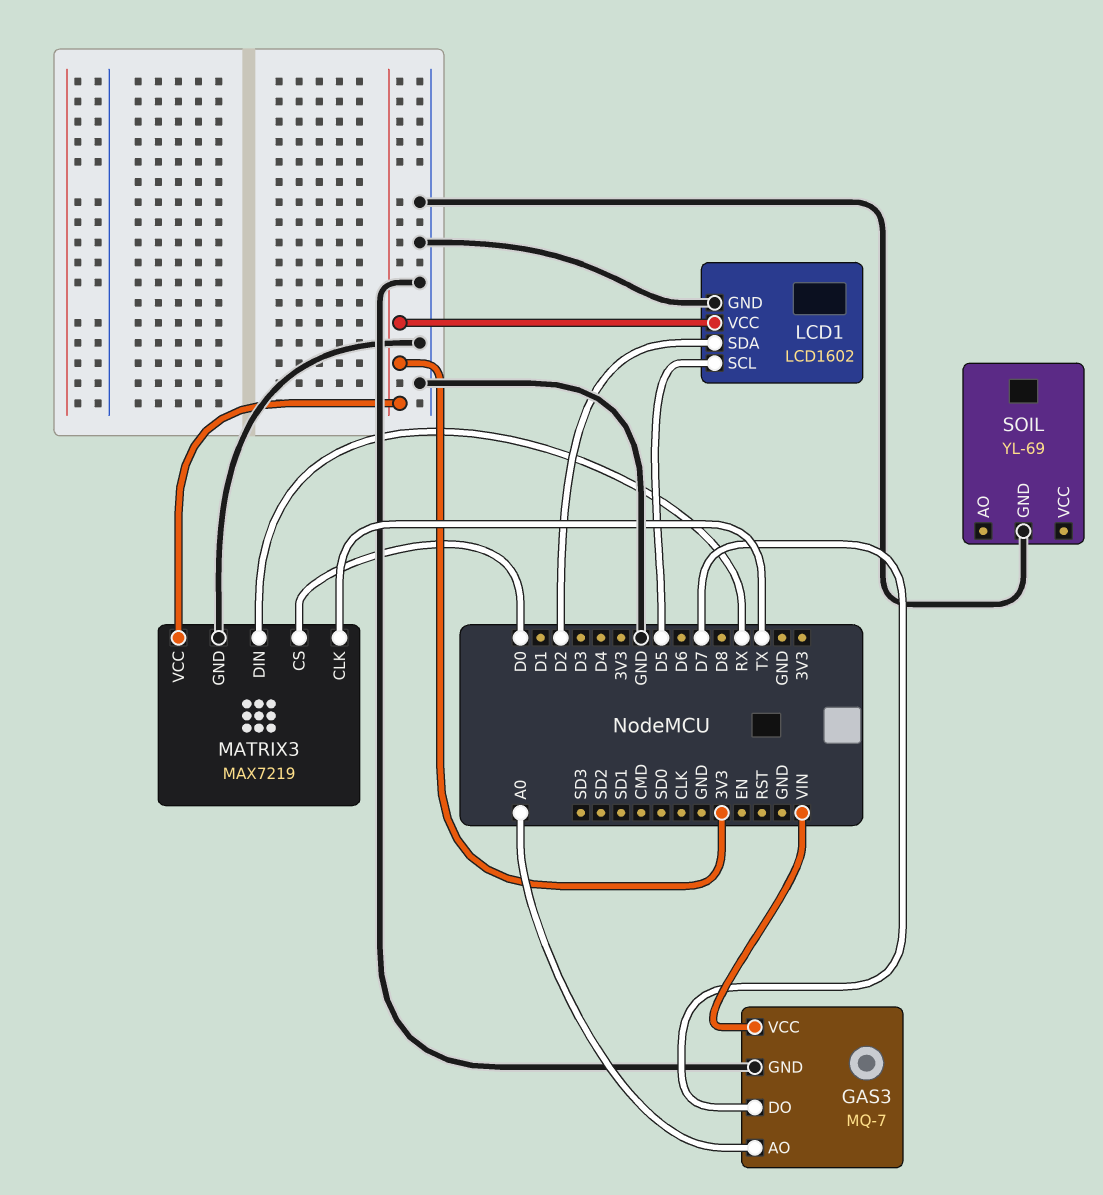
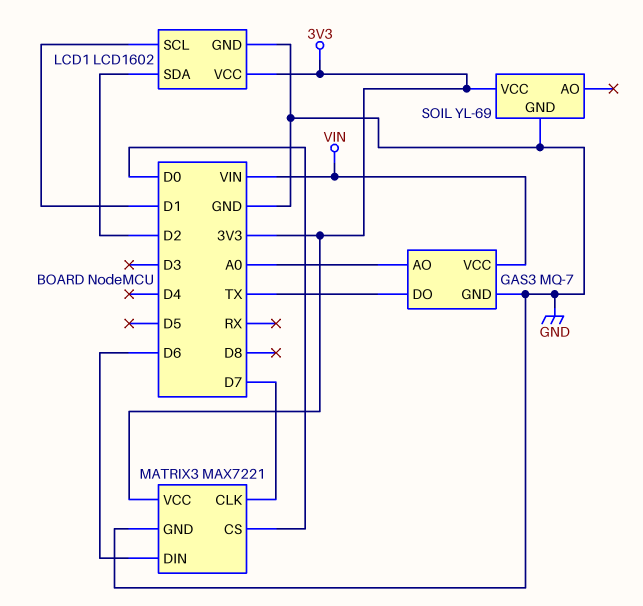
GAS3 pin DO: D7 -> TX
LCD1 pin SCL: D5 -> D1
MATRIX3: MAX7219 -> MAX7221
MATRIX3 pin CLK: TX -> D7
MATRIX3 pin DIN: RX -> D6
SOIL pin VCC: none -> 3V3

